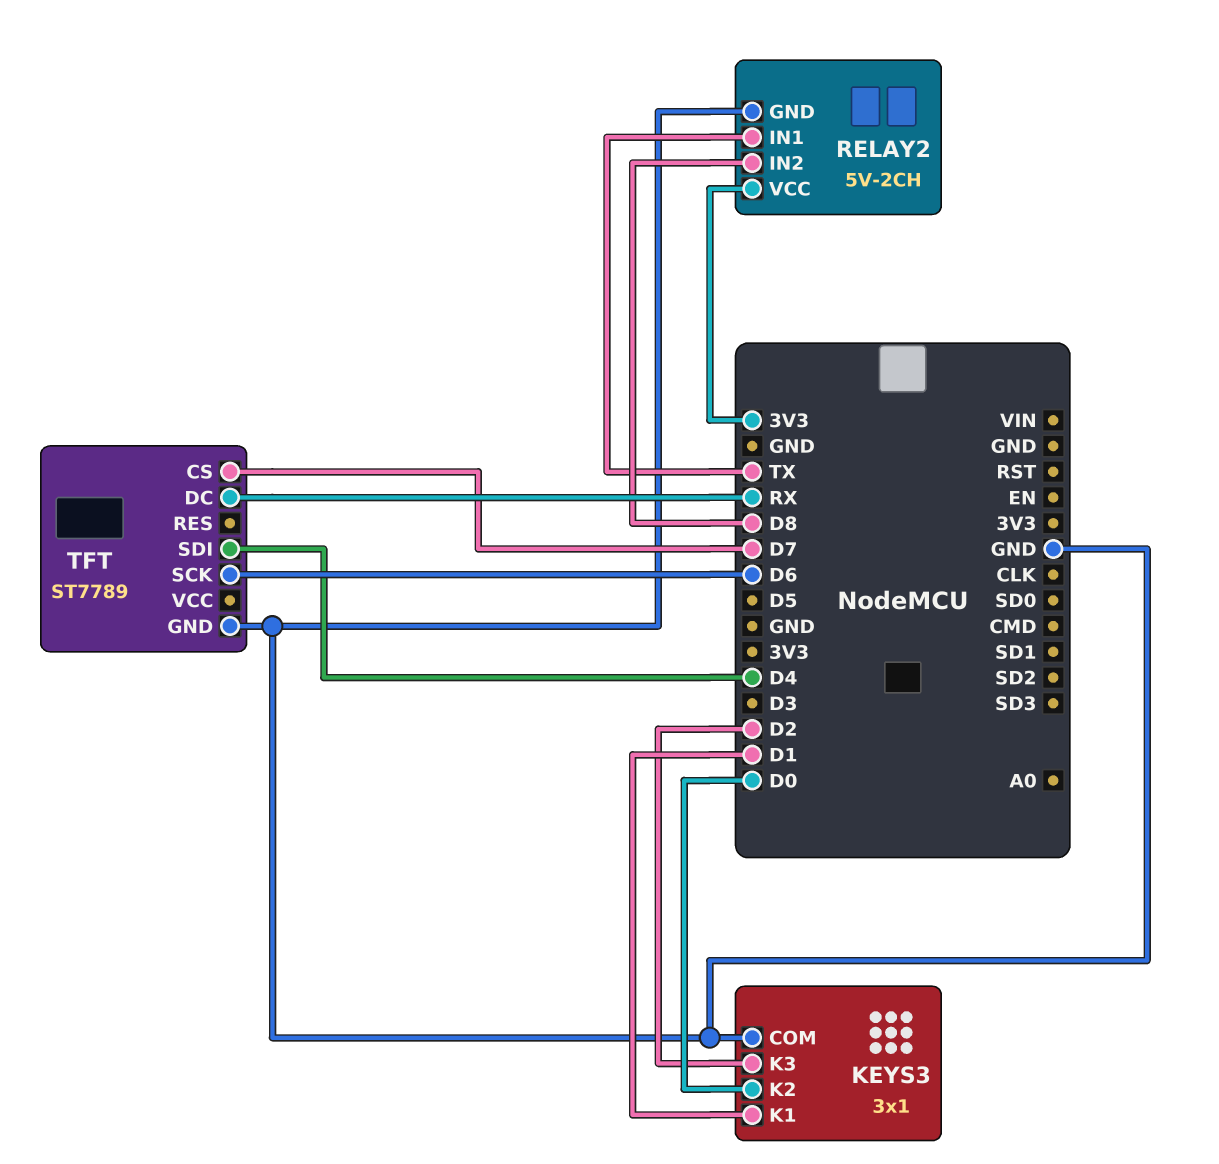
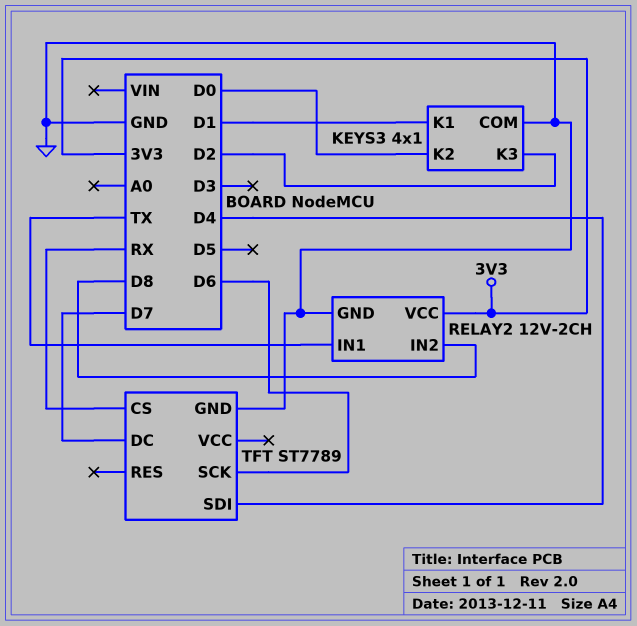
KEYS3: 3x1 -> 4x1
RELAY2: 5V-2CH -> 12V-2CH
TFT pin CS: D7 -> RX
TFT pin DC: RX -> D7

